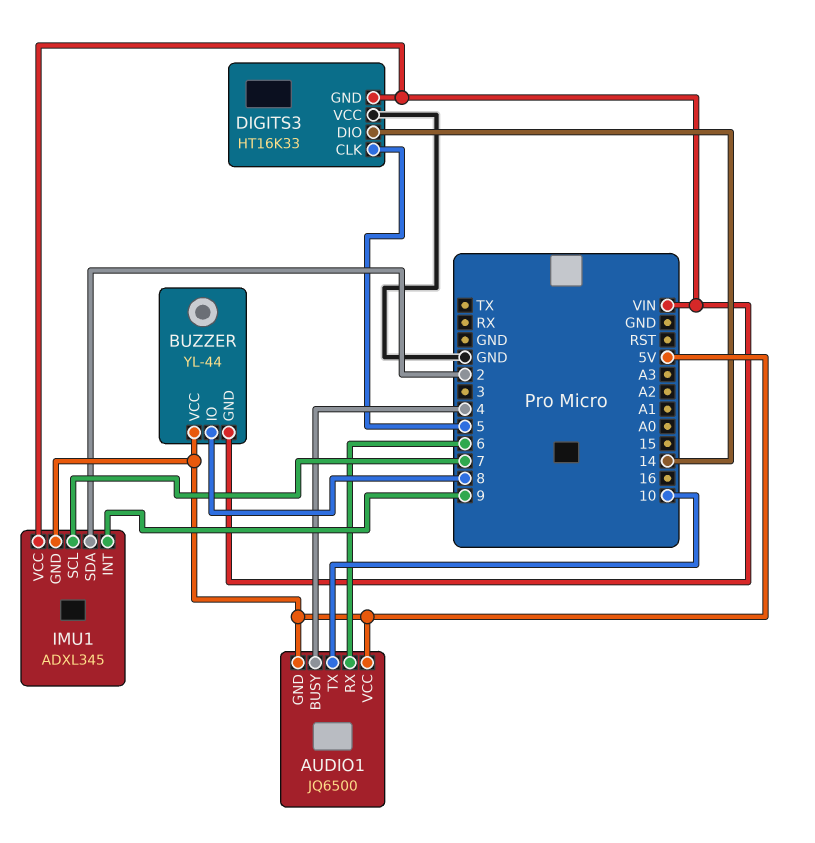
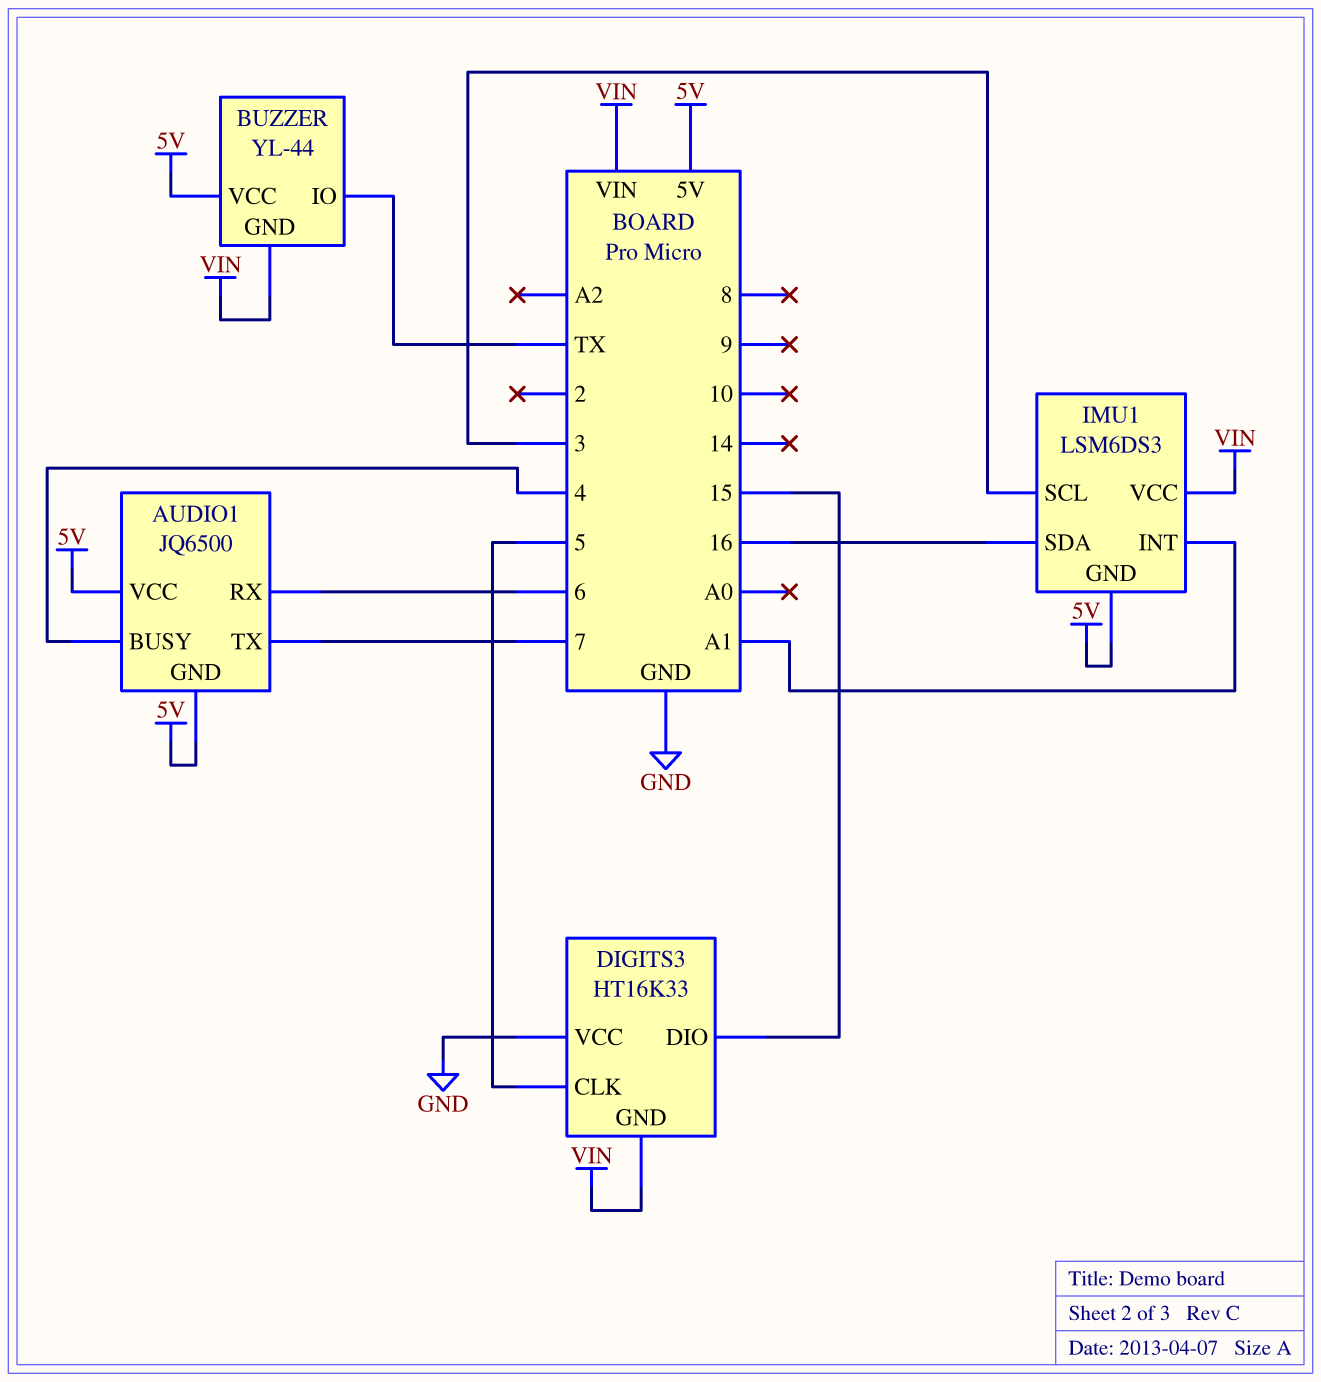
AUDIO1 pin TX: 10 -> 7
BUZZER pin IO: 8 -> TX
DIGITS3 pin DIO: 14 -> 15
IMU1: ADXL345 -> LSM6DS3
IMU1 pin INT: 9 -> A1
IMU1 pin SCL: 7 -> 3
IMU1 pin SDA: 2 -> 16

